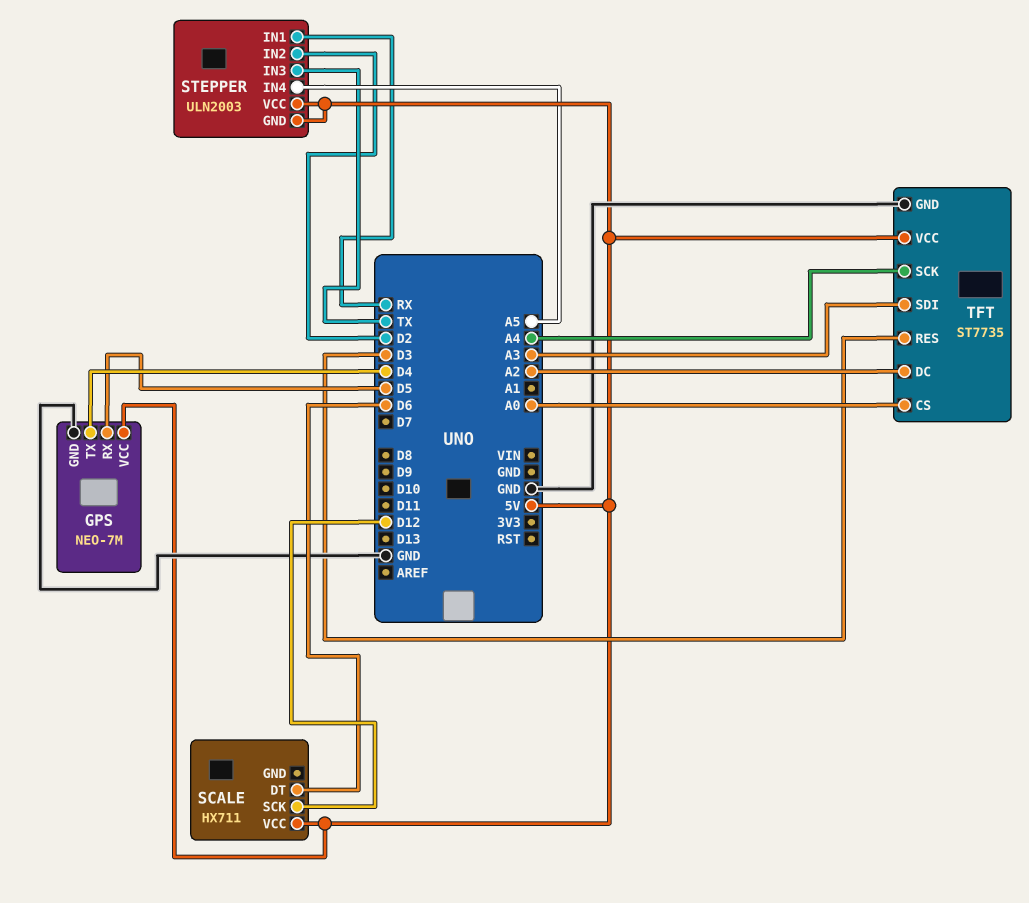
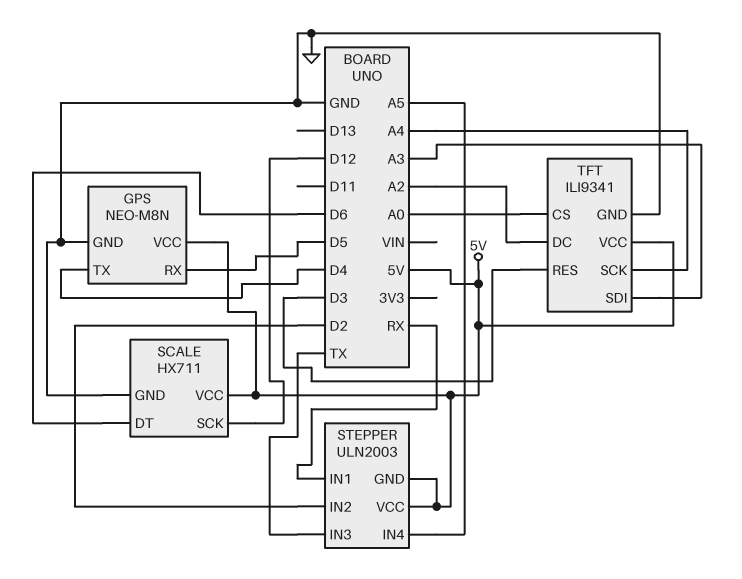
GPS: NEO-7M -> NEO-M8N
SCALE pin GND: none -> GND
TFT: ST7735 -> ILI9341

